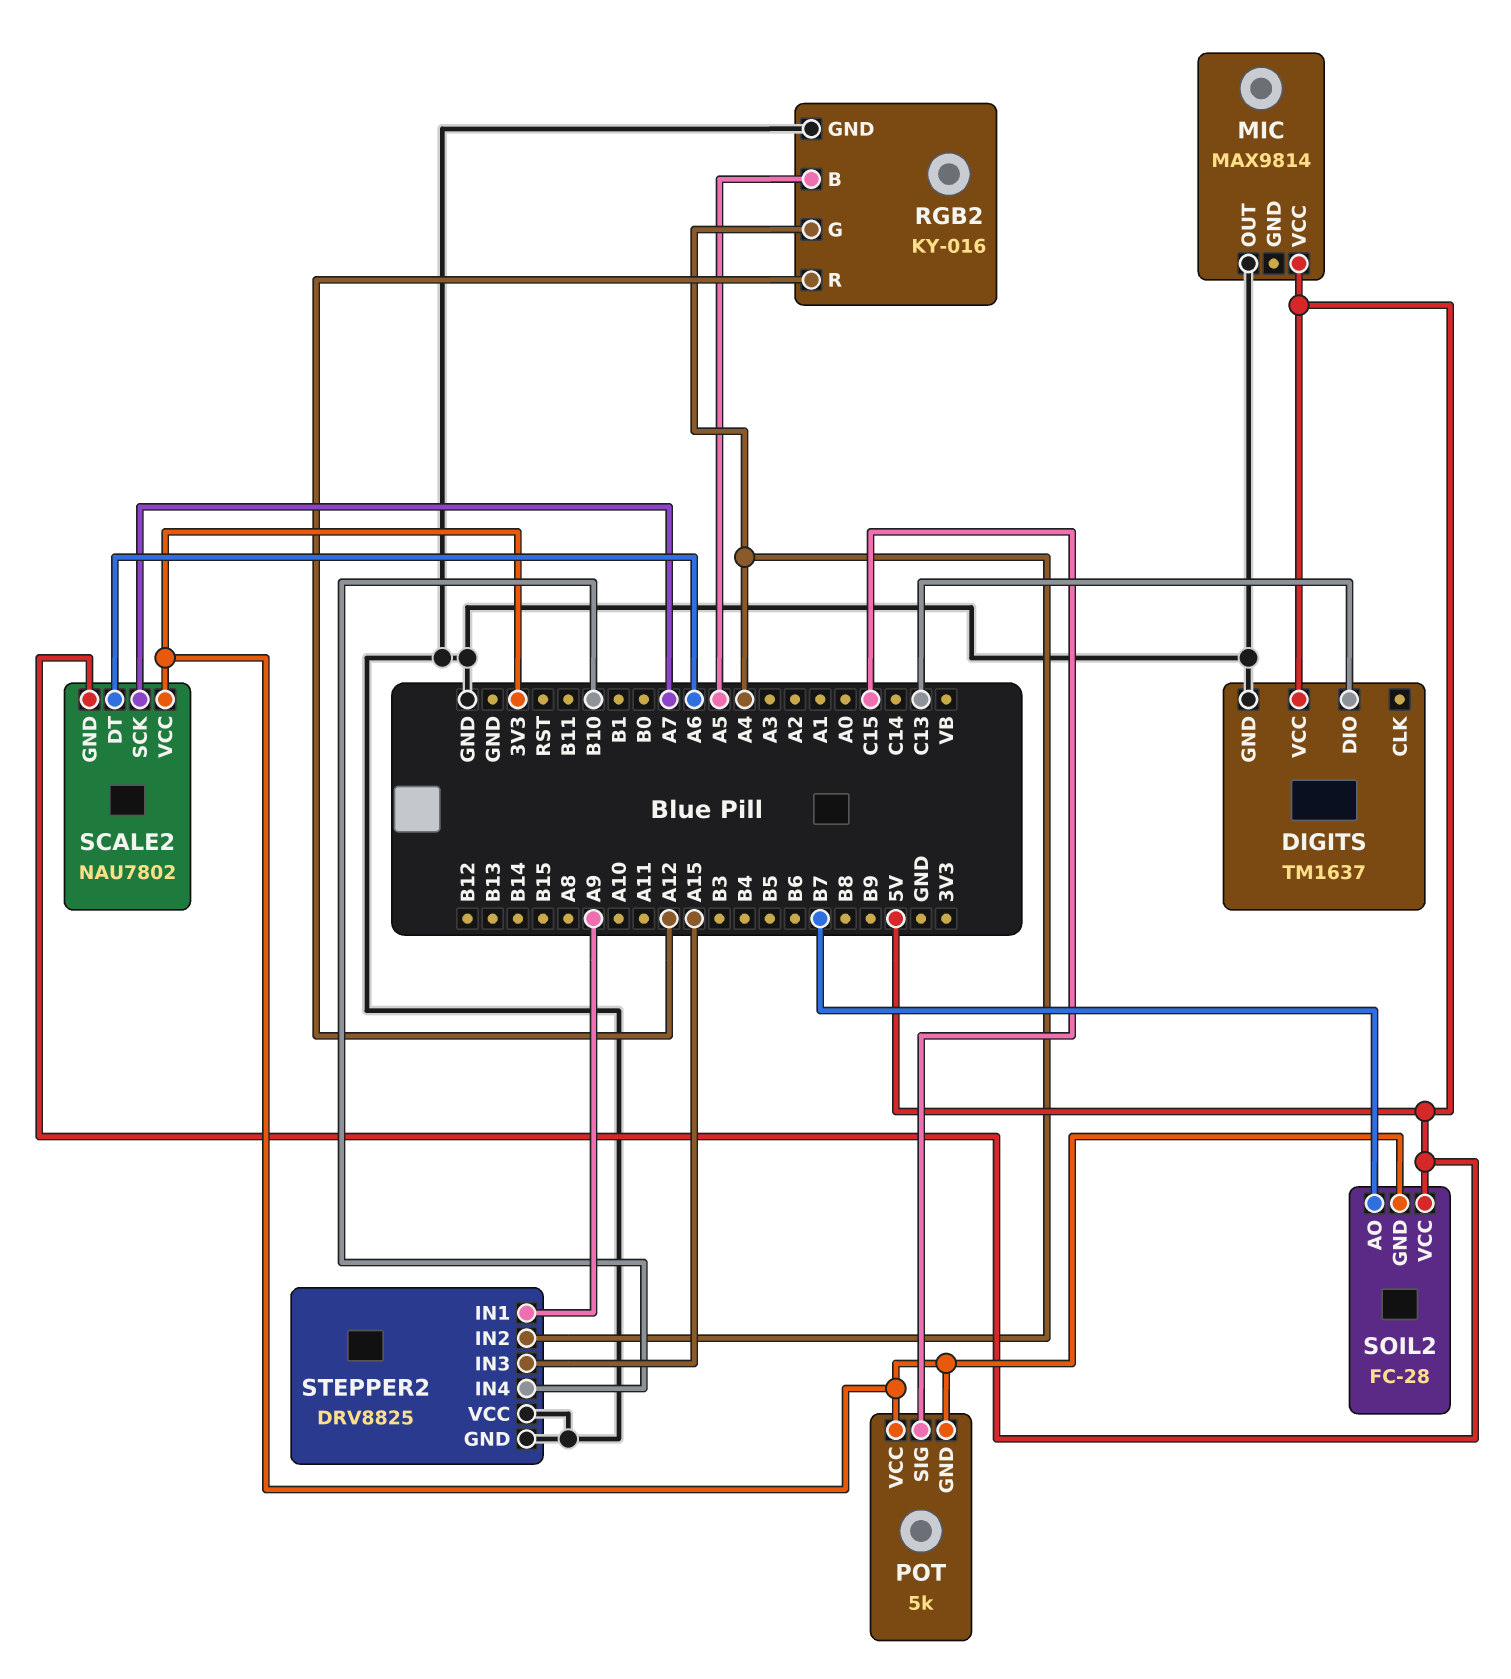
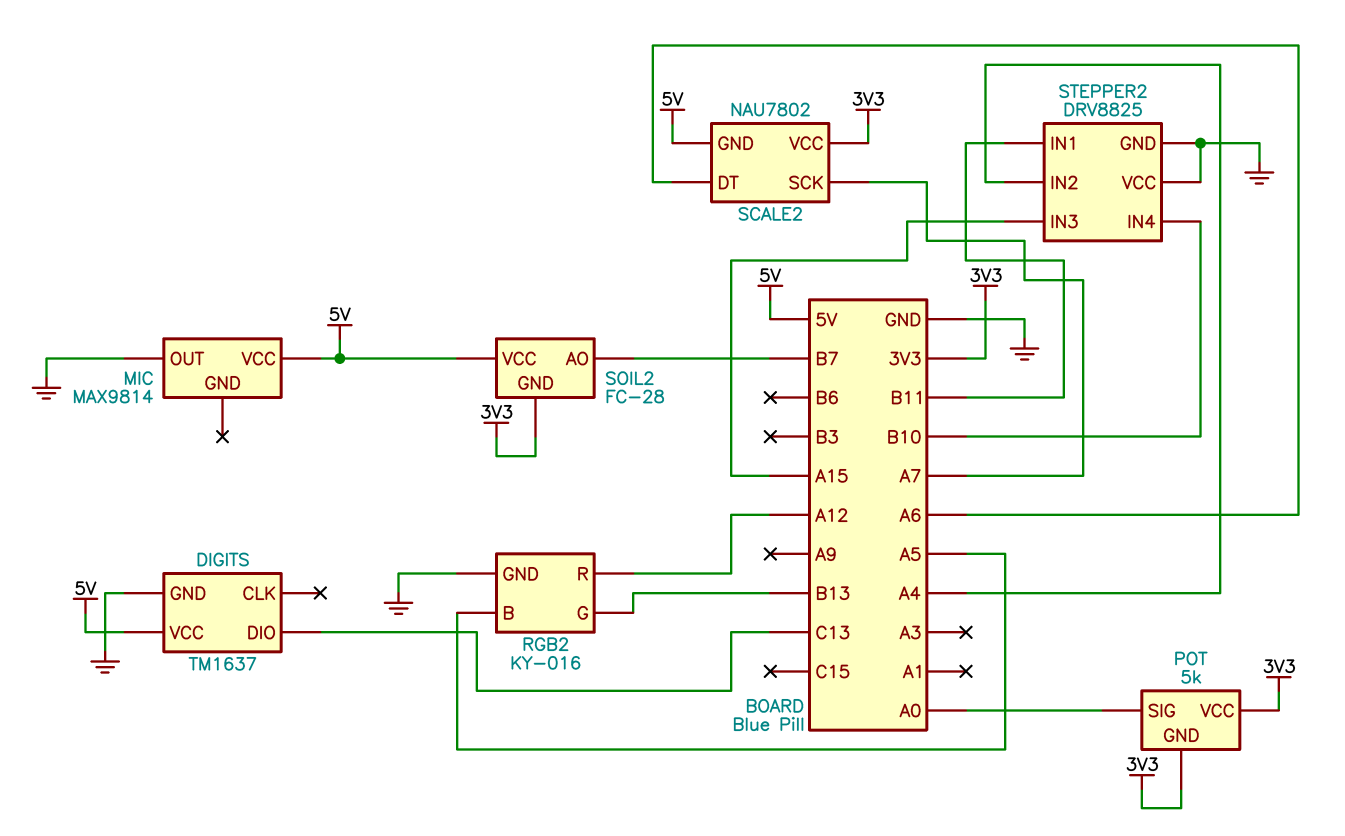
POT pin SIG: C15 -> A0
RGB2 pin G: A4 -> B13
STEPPER2 pin IN1: A9 -> B11

